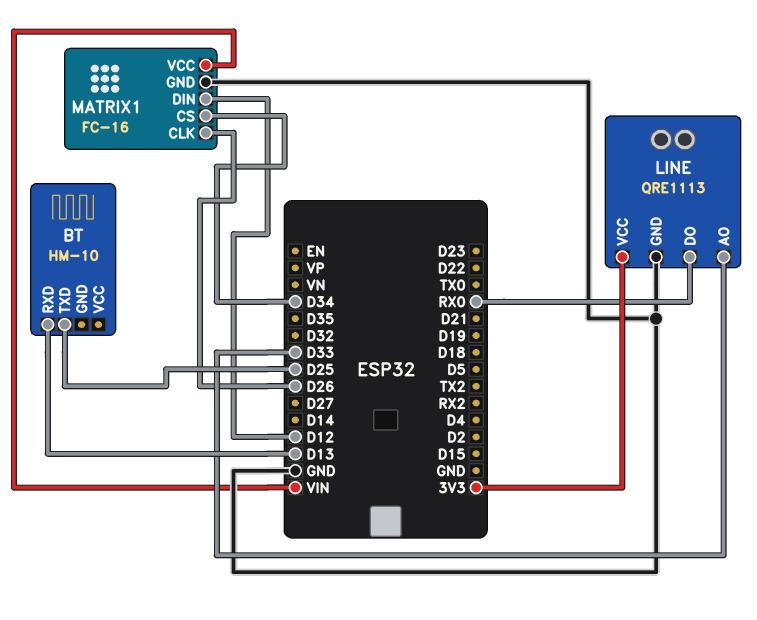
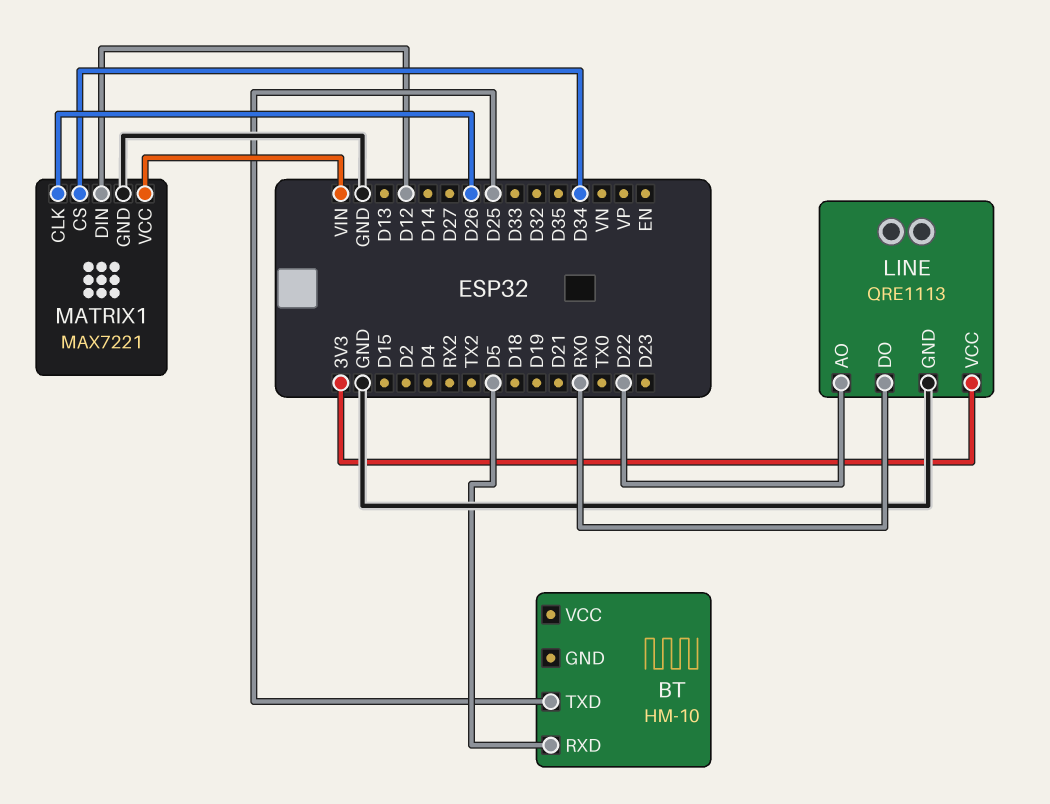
BT pin RXD: D13 -> D5
LINE pin AO: D33 -> D22
MATRIX1: FC-16 -> MAX7221

